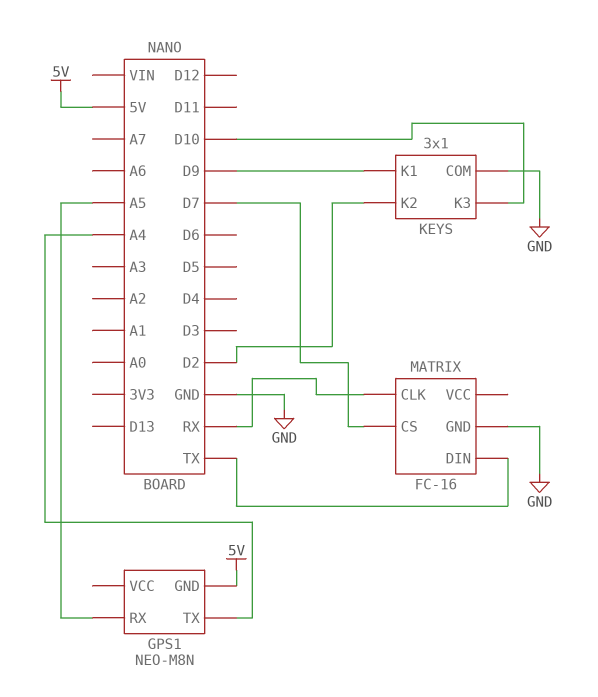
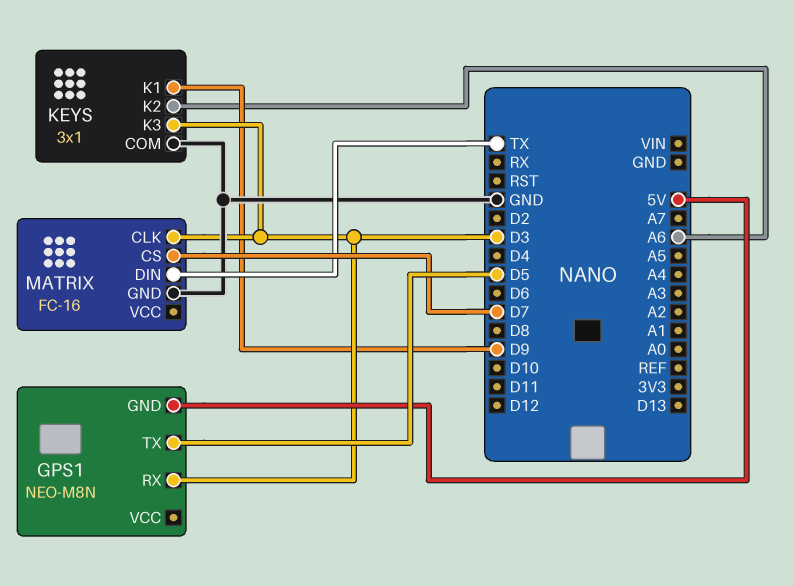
GPS1 pin RX: A5 -> D3
GPS1 pin TX: A4 -> D5
KEYS pin K2: D2 -> A6
KEYS pin K3: D10 -> D3
MATRIX pin CLK: RX -> D3

